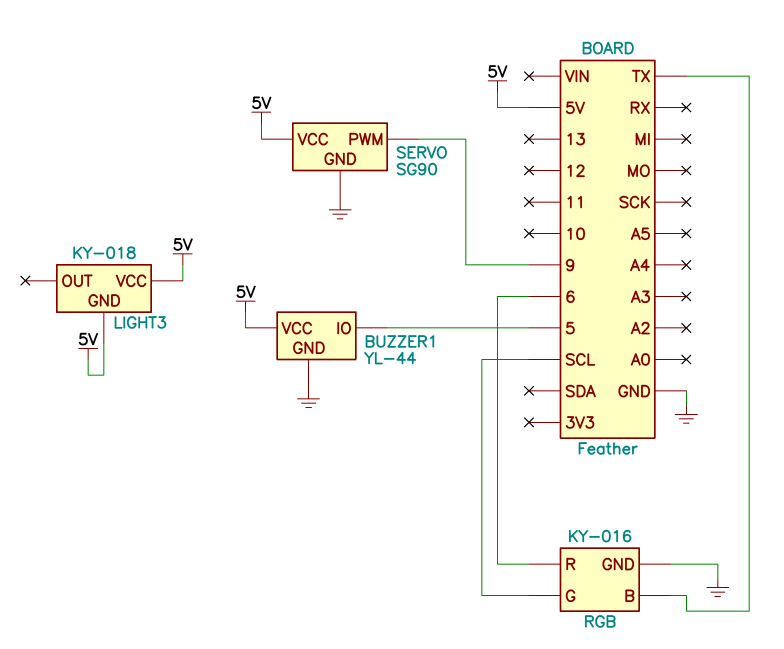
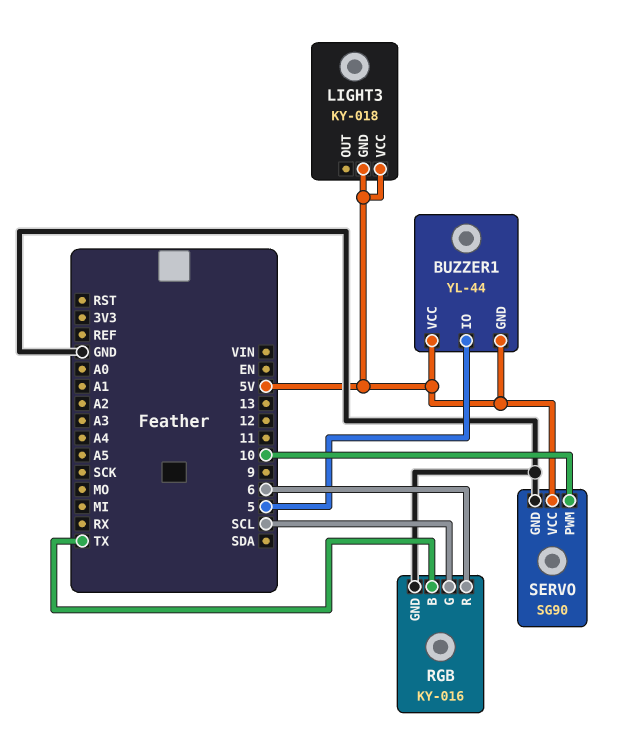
BUZZER1 pin GND: GND -> 5V
SERVO pin PWM: 9 -> 10

